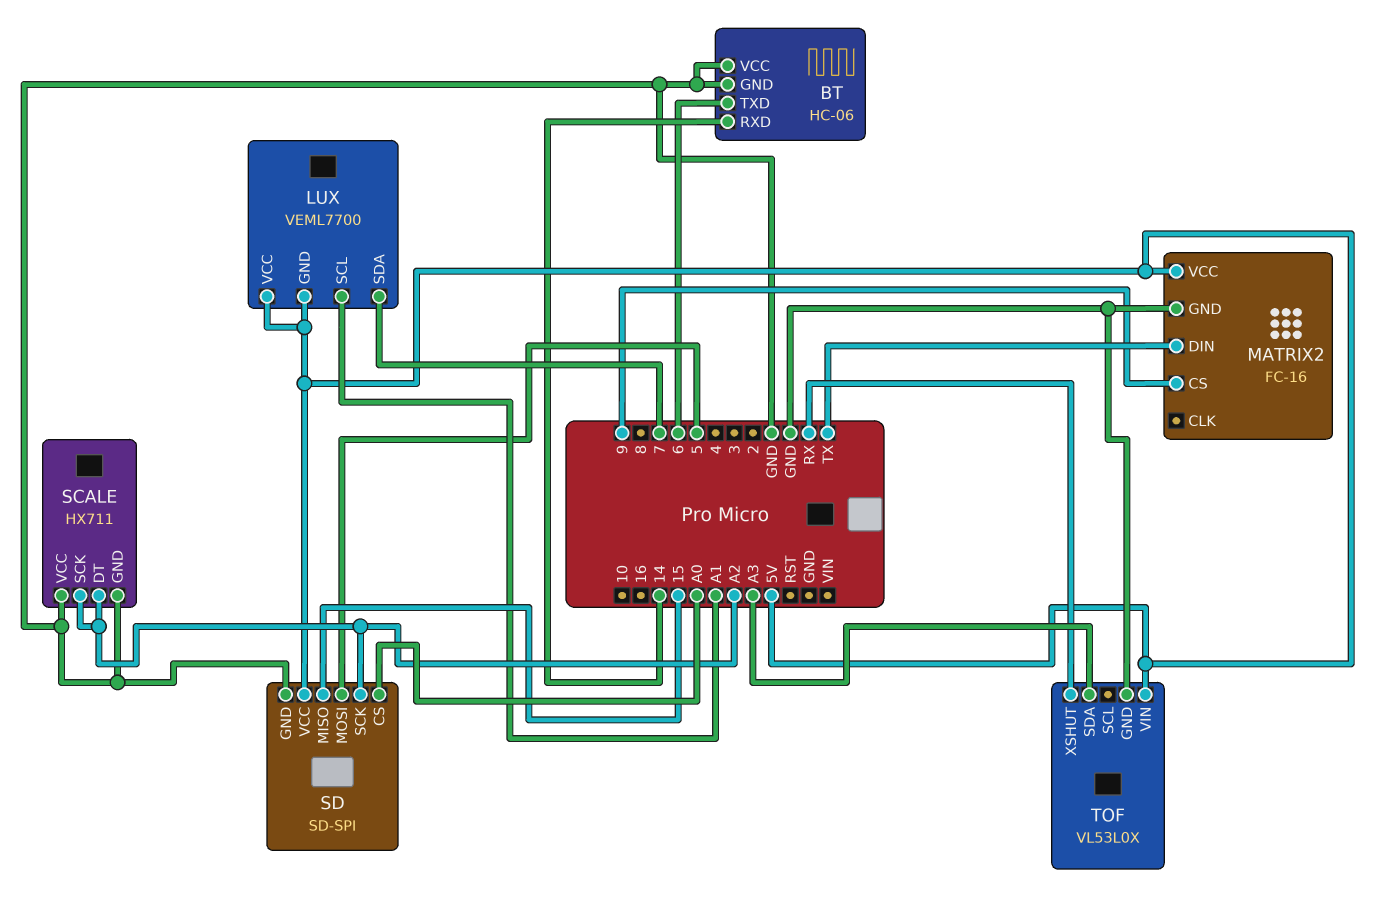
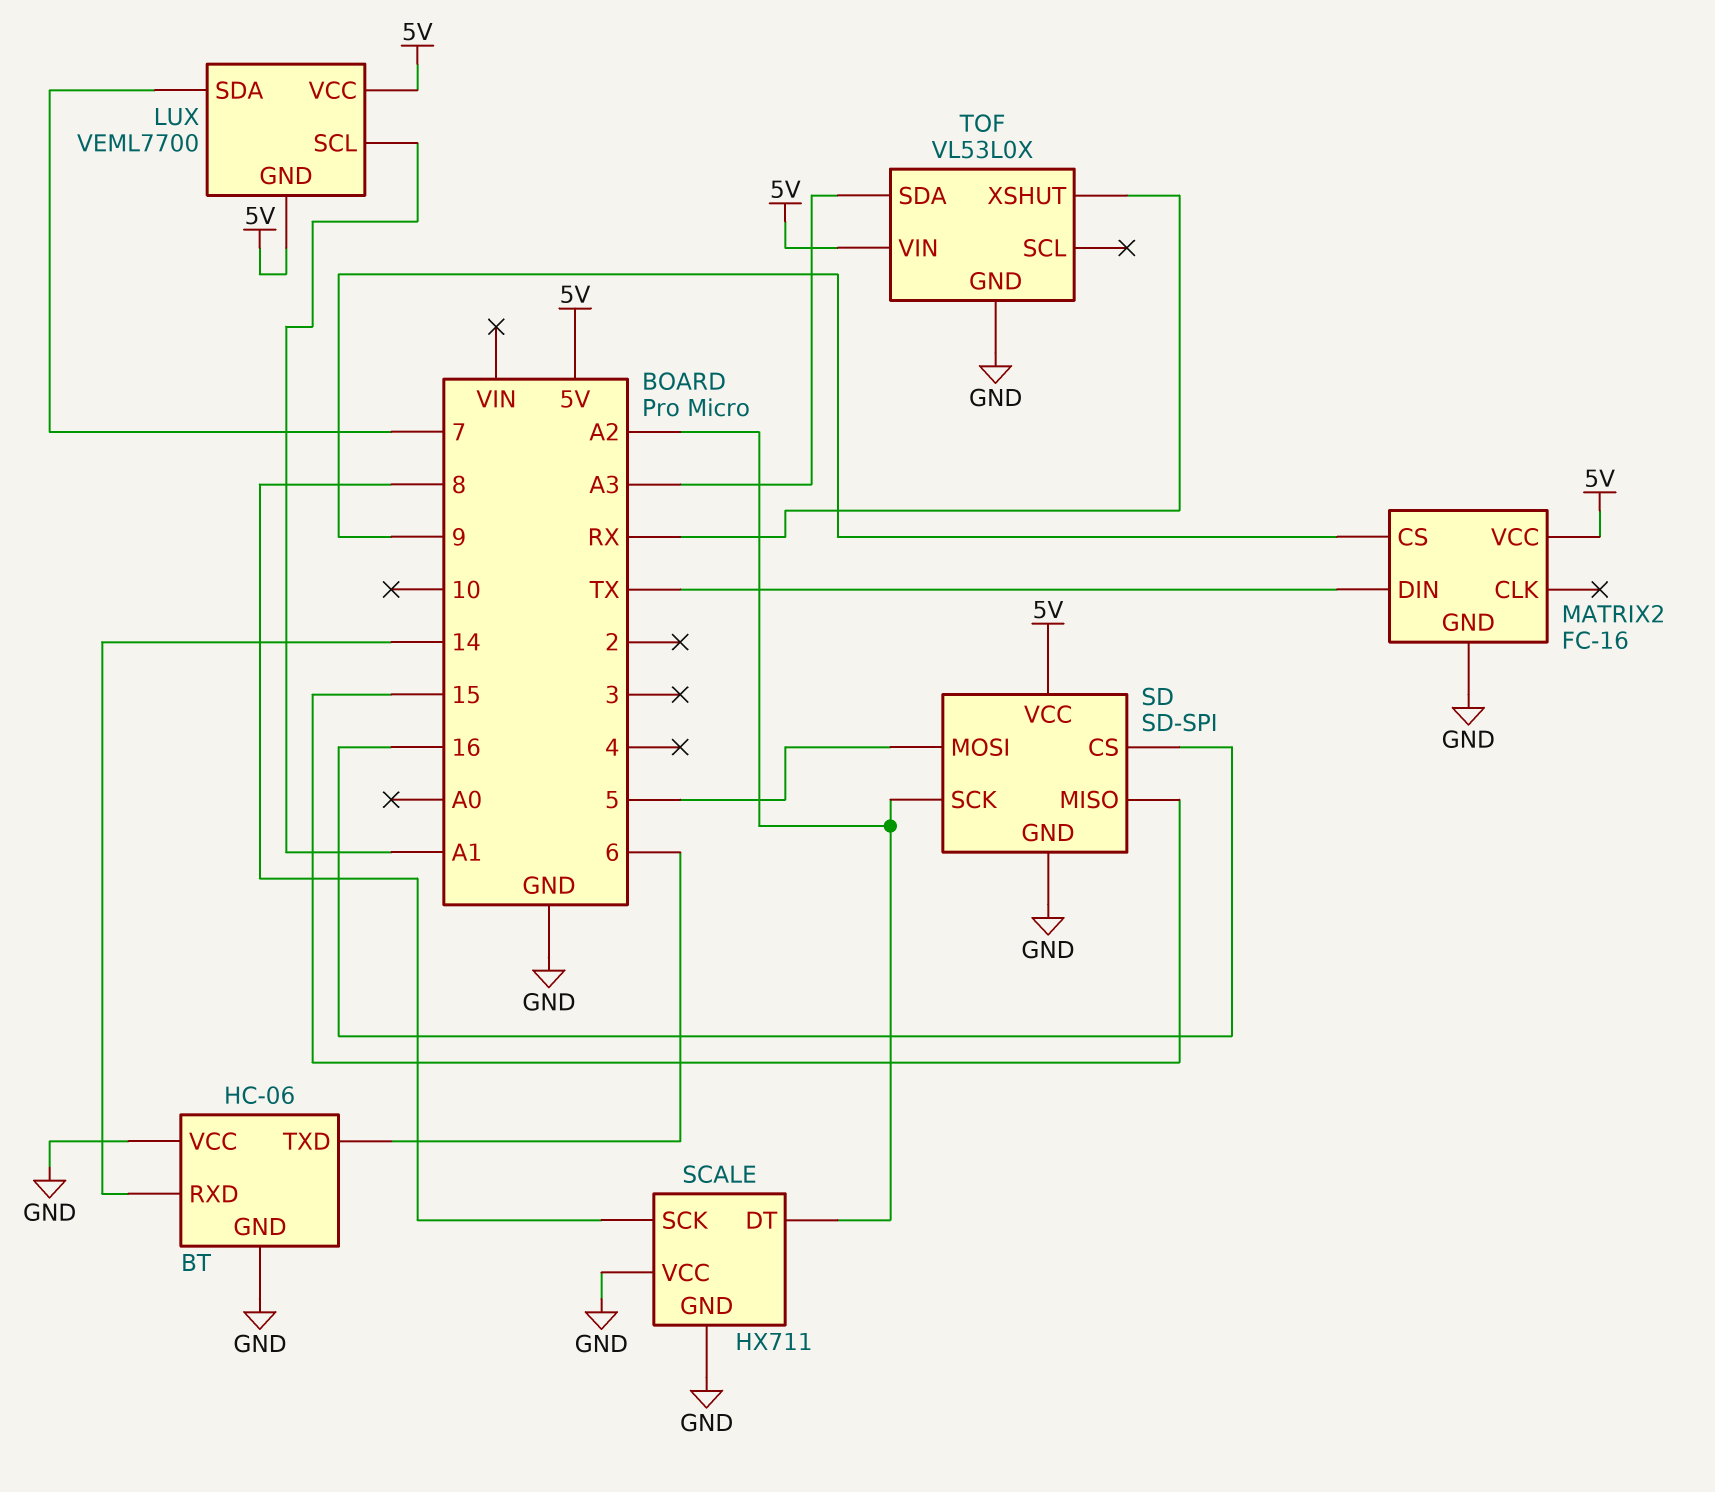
SCALE pin SCK: A2 -> 8
SD pin CS: A0 -> 16

